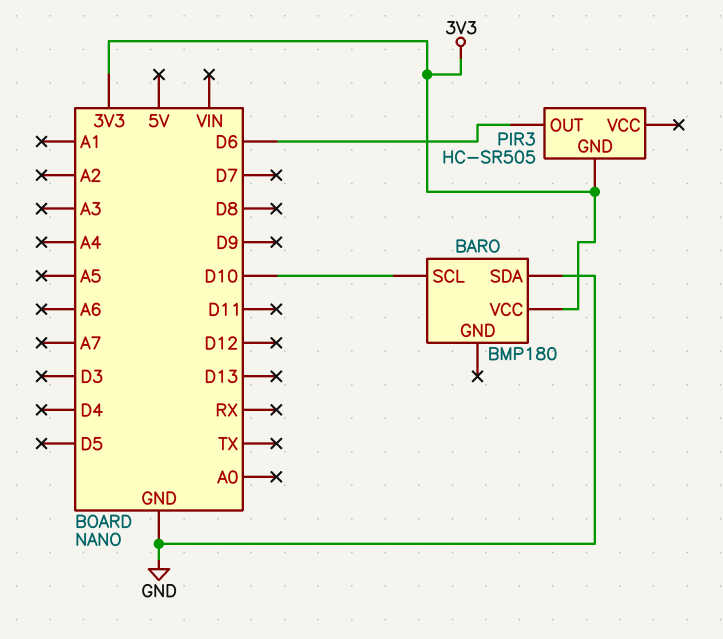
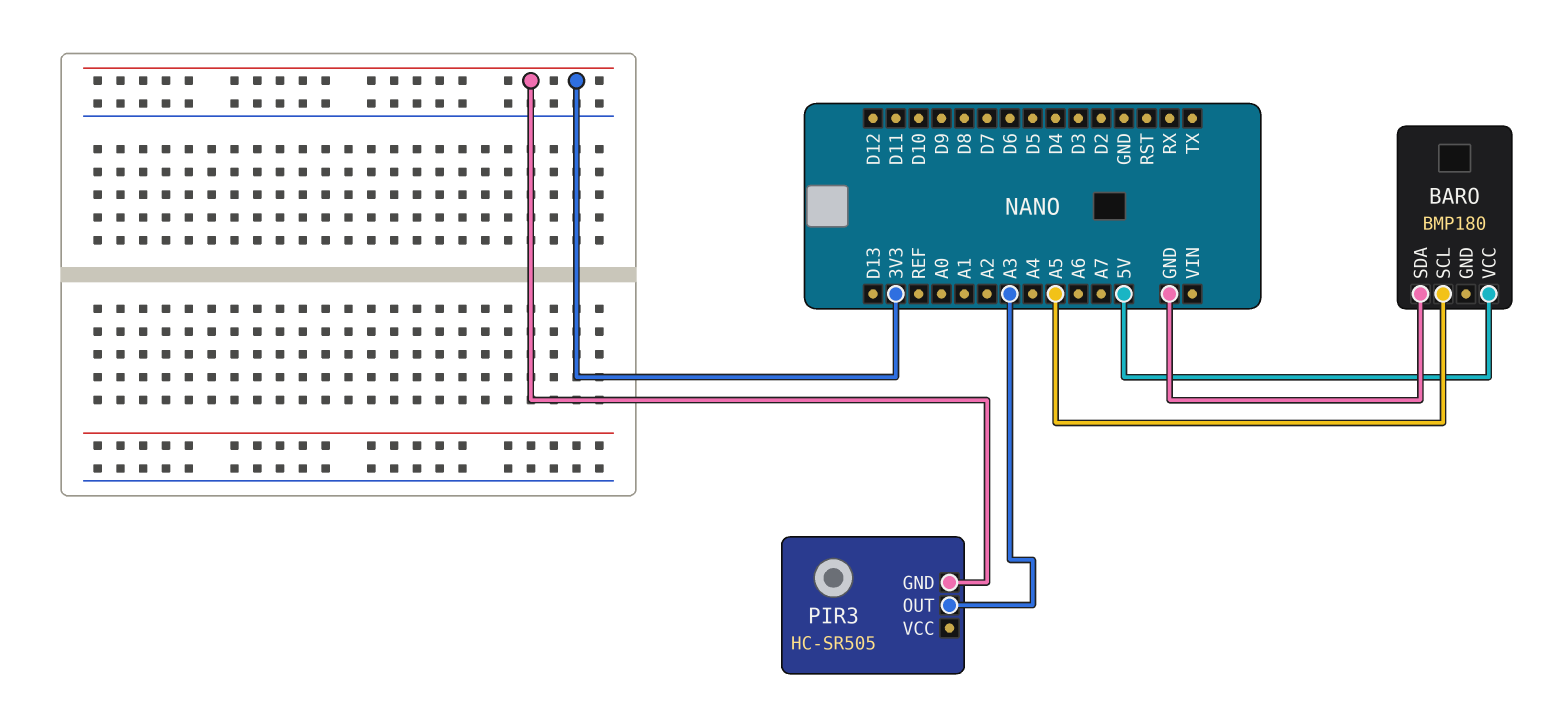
BARO pin SCL: D10 -> A5
BARO pin VCC: 3V3 -> 5V
PIR3 pin OUT: D6 -> A3

